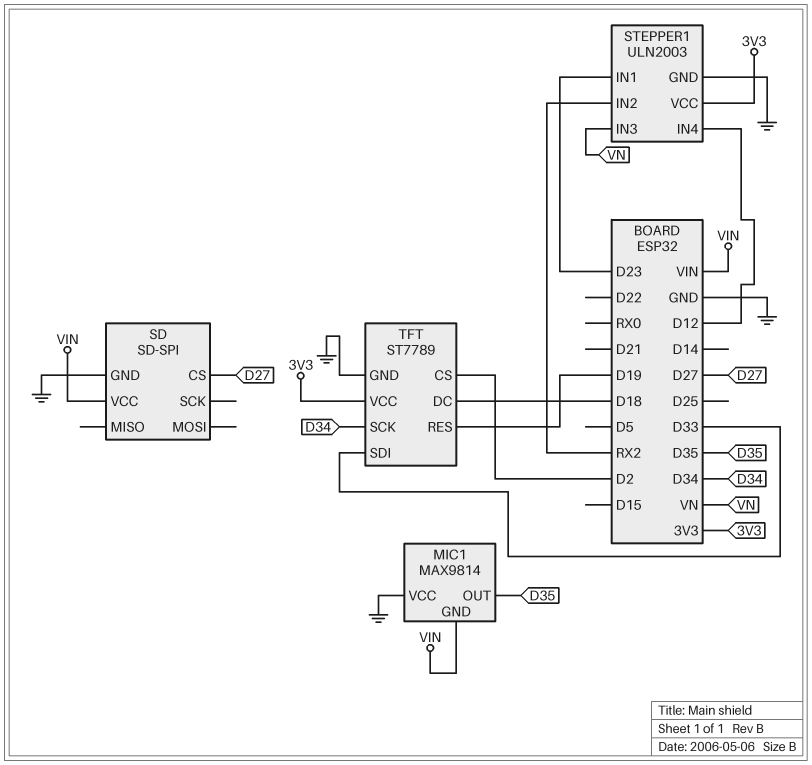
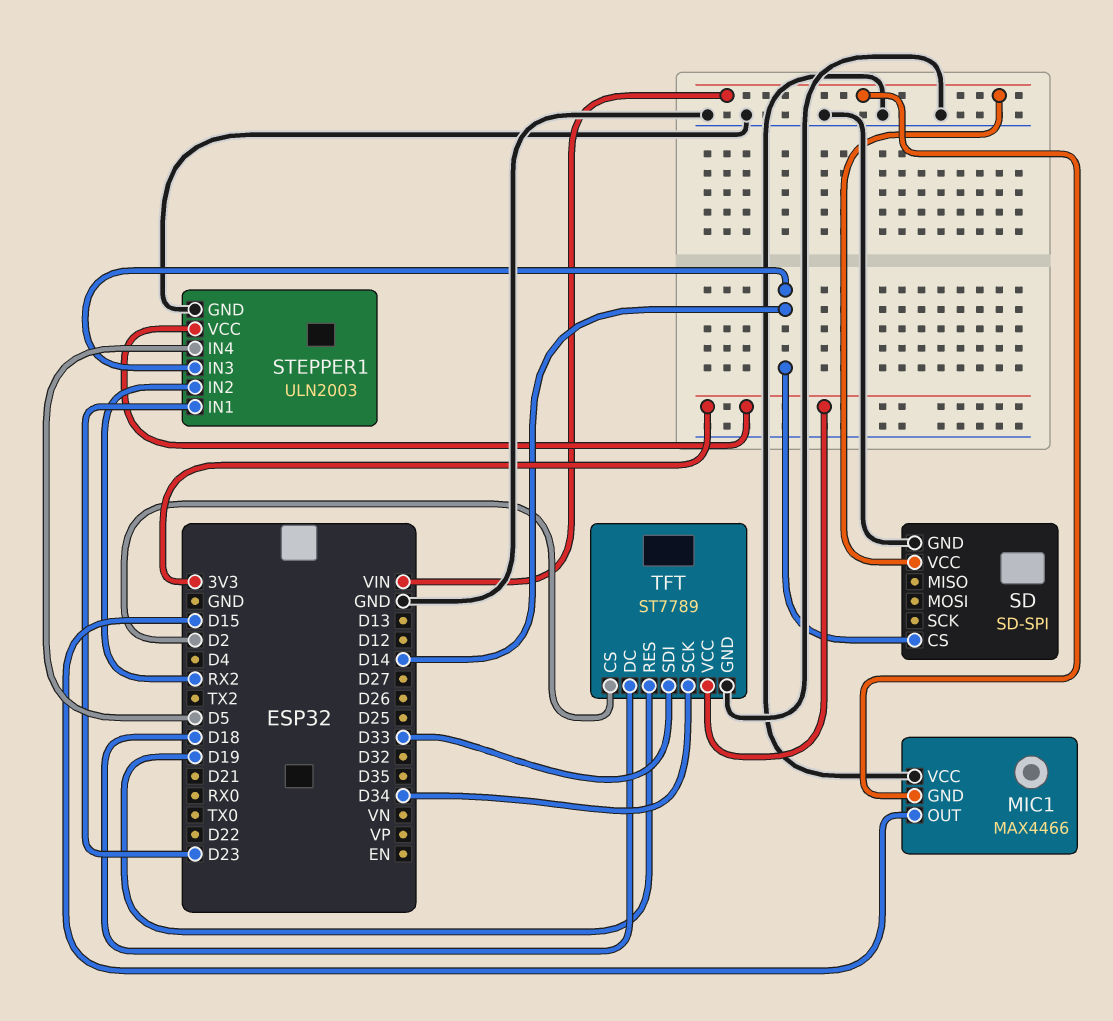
MIC1: MAX9814 -> MAX4466
MIC1 pin OUT: D35 -> D15
SD pin CS: D27 -> D14
STEPPER1 pin IN3: VN -> D14
STEPPER1 pin IN4: D12 -> D5

